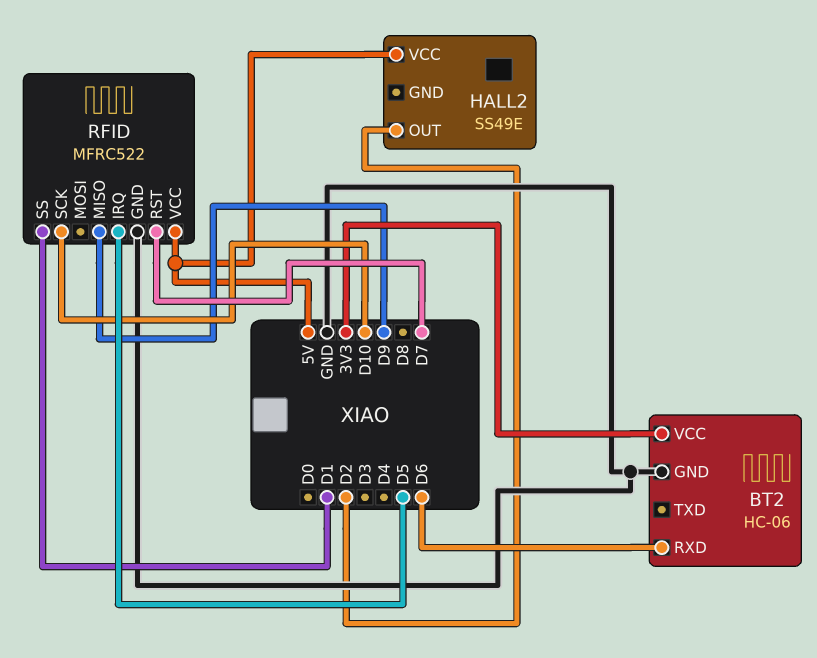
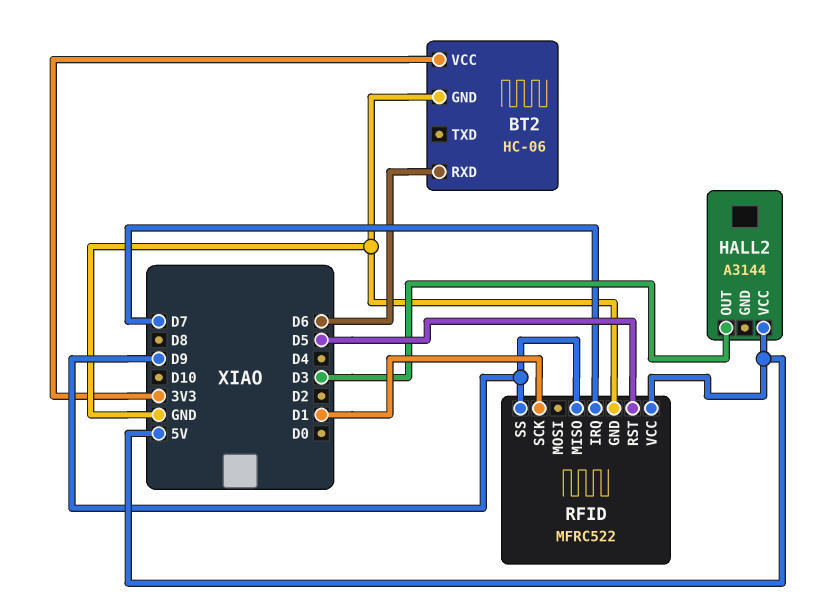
HALL2: SS49E -> A3144
HALL2 pin OUT: D2 -> D3
RFID pin IRQ: D5 -> D7
RFID pin RST: D7 -> D5
RFID pin SCK: D10 -> D1
RFID pin SS: D1 -> D9

